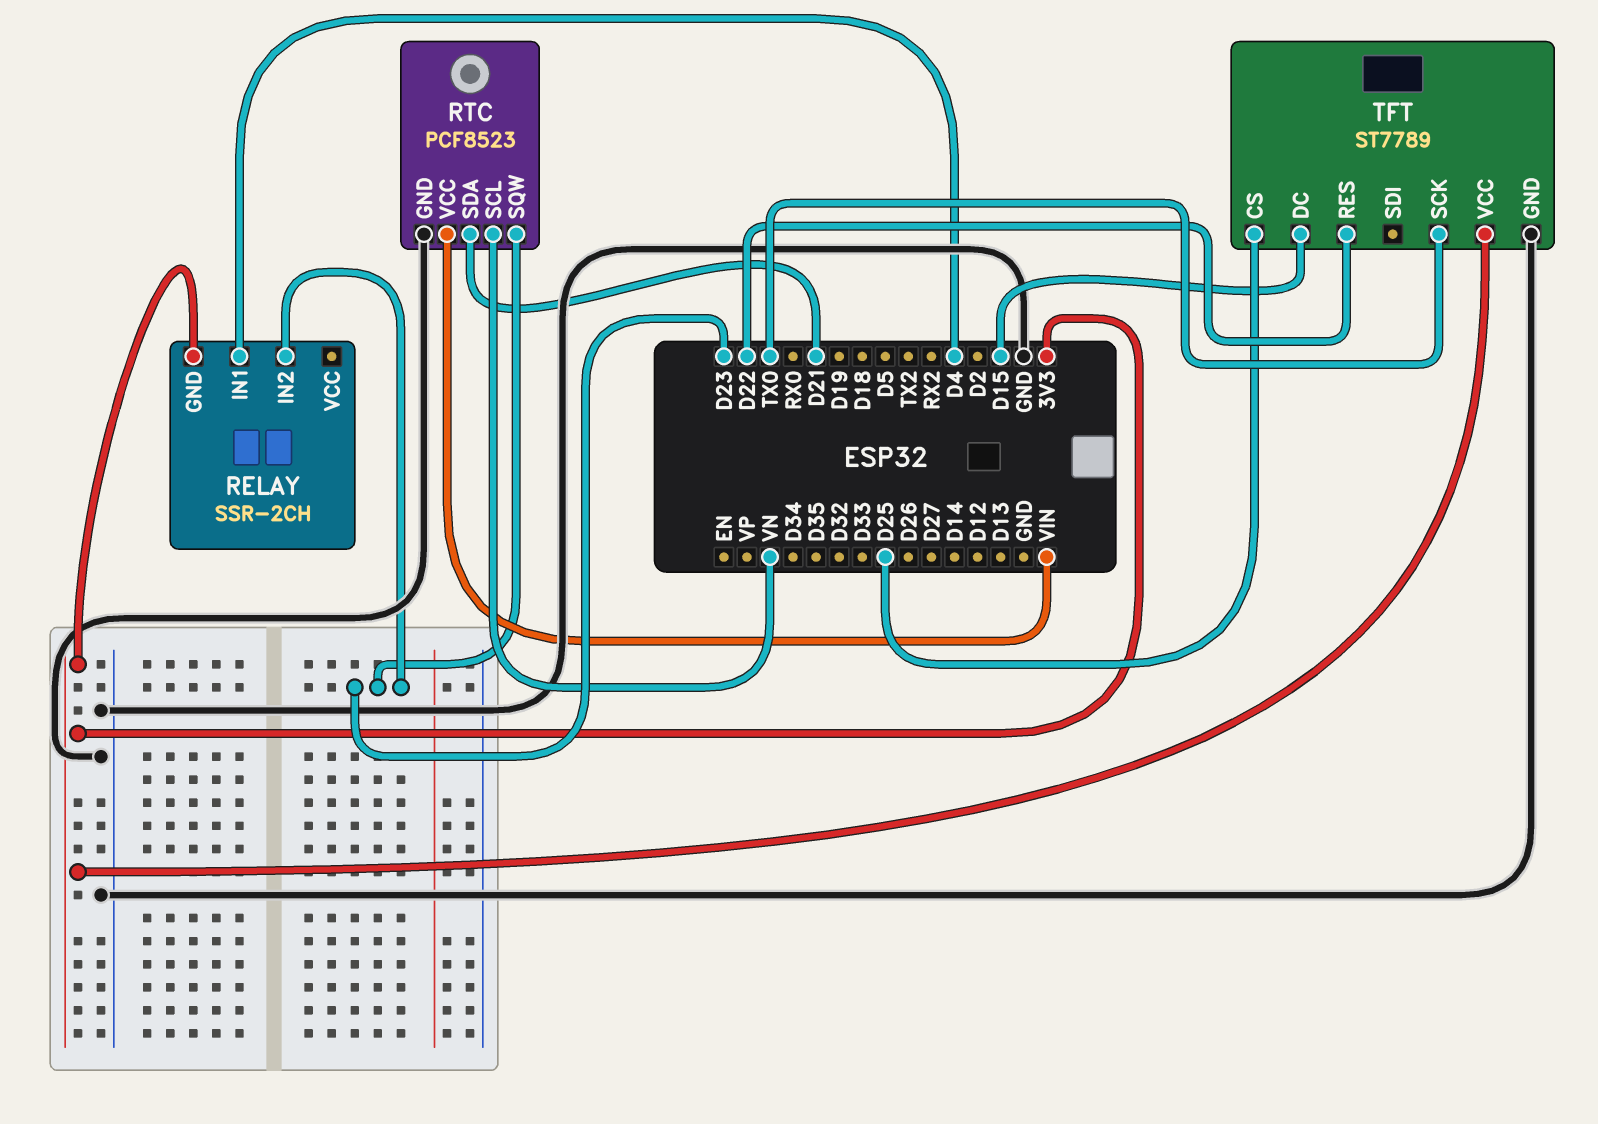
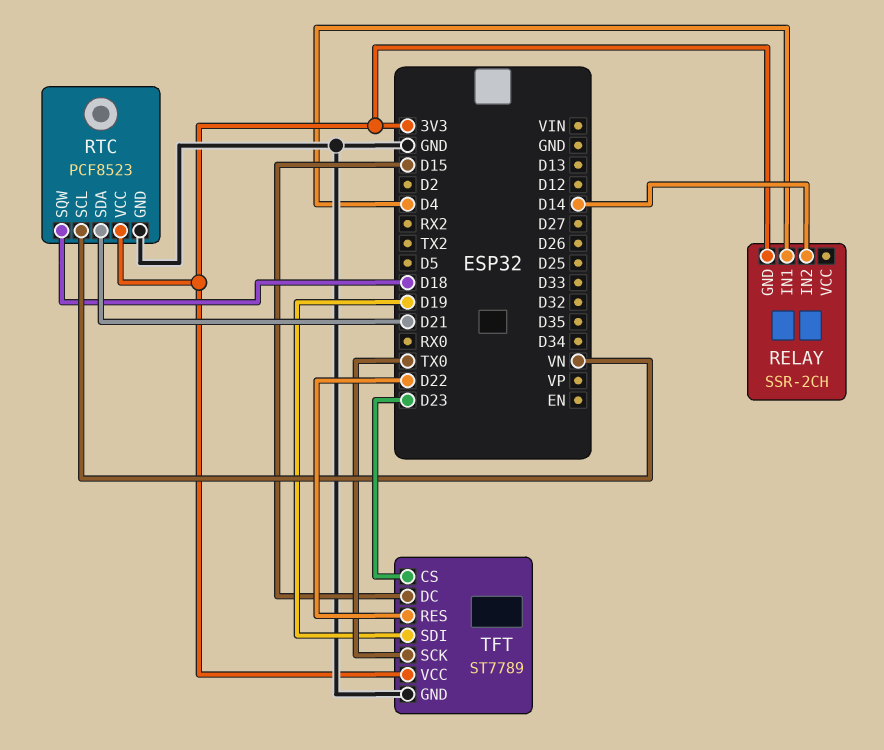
RELAY pin IN2: D23 -> D14
RTC pin SQW: D23 -> D18
RTC pin VCC: VIN -> 3V3
TFT pin CS: D25 -> D23
TFT pin SDI: none -> D19

